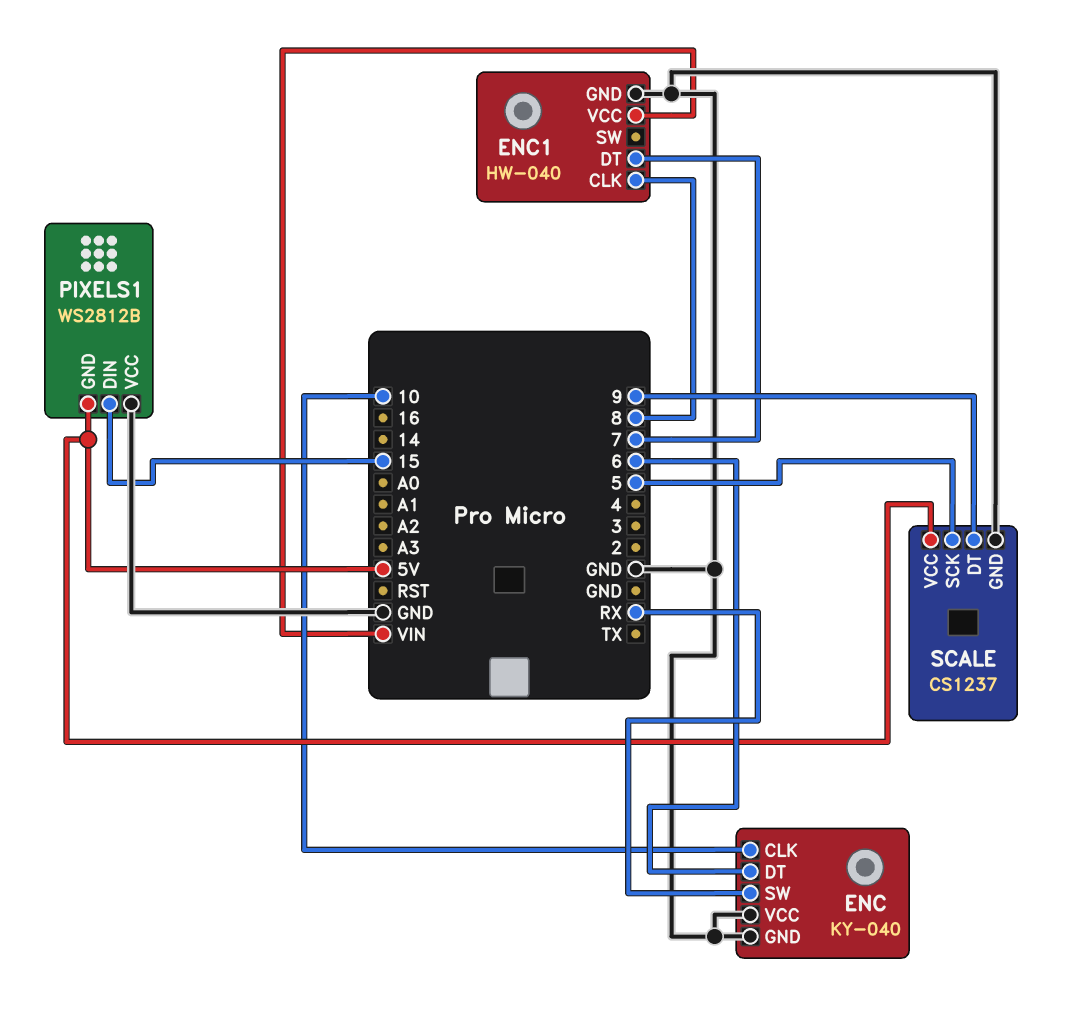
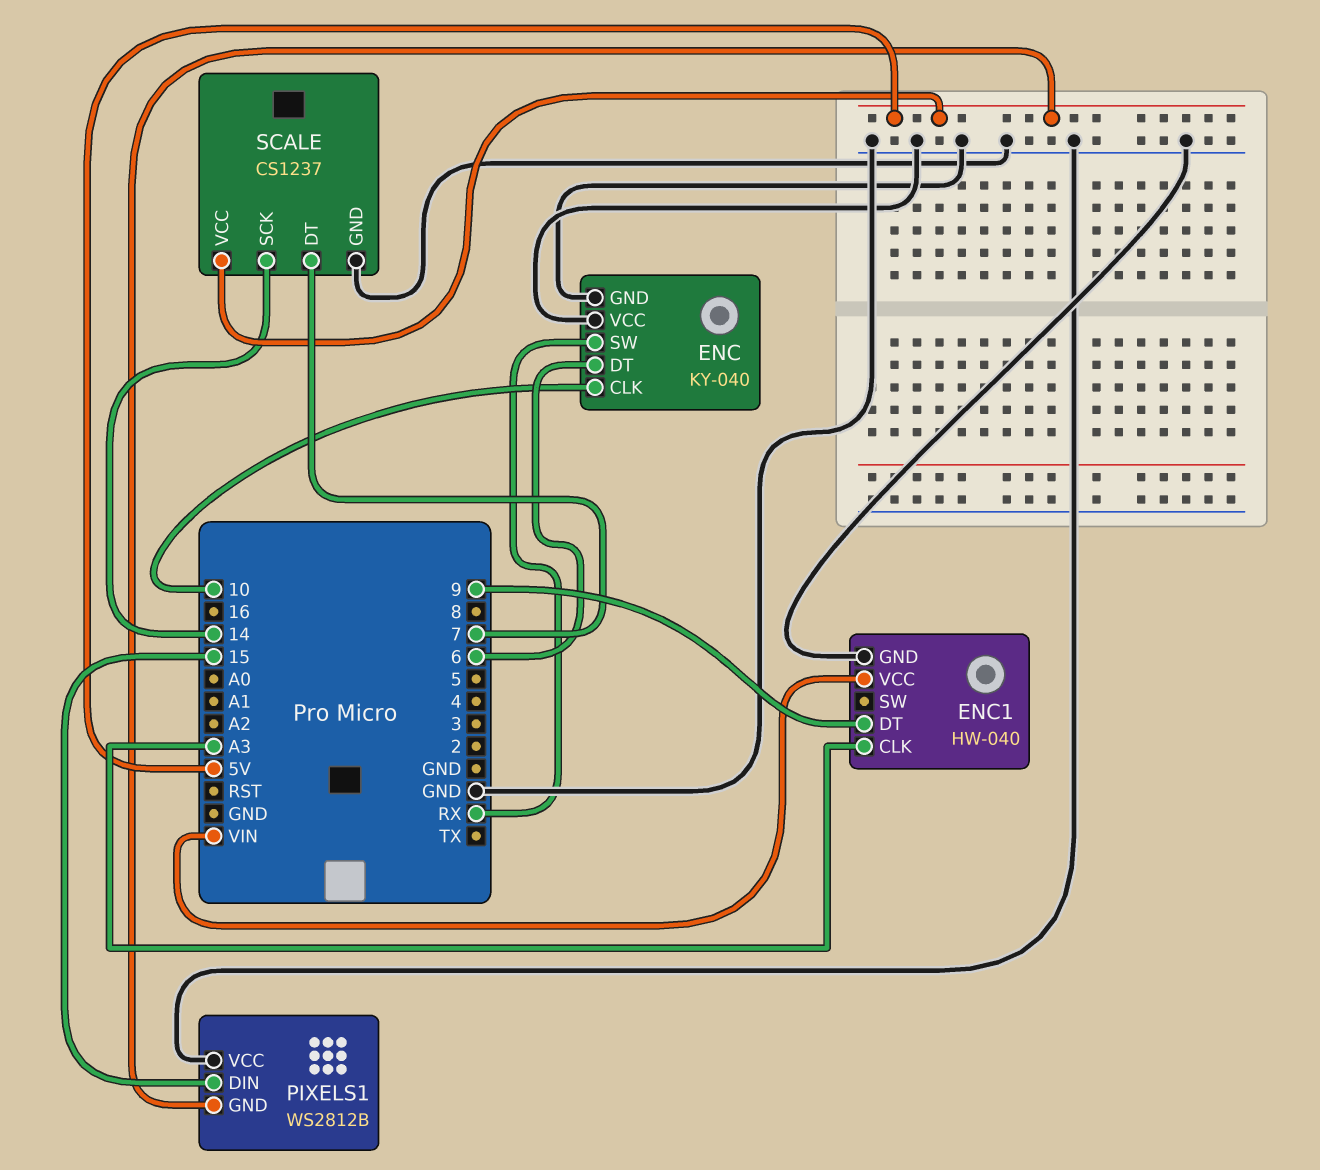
ENC1 pin CLK: 8 -> A3
ENC1 pin DT: 7 -> 9
SCALE pin DT: 9 -> 7
SCALE pin SCK: 5 -> 14

